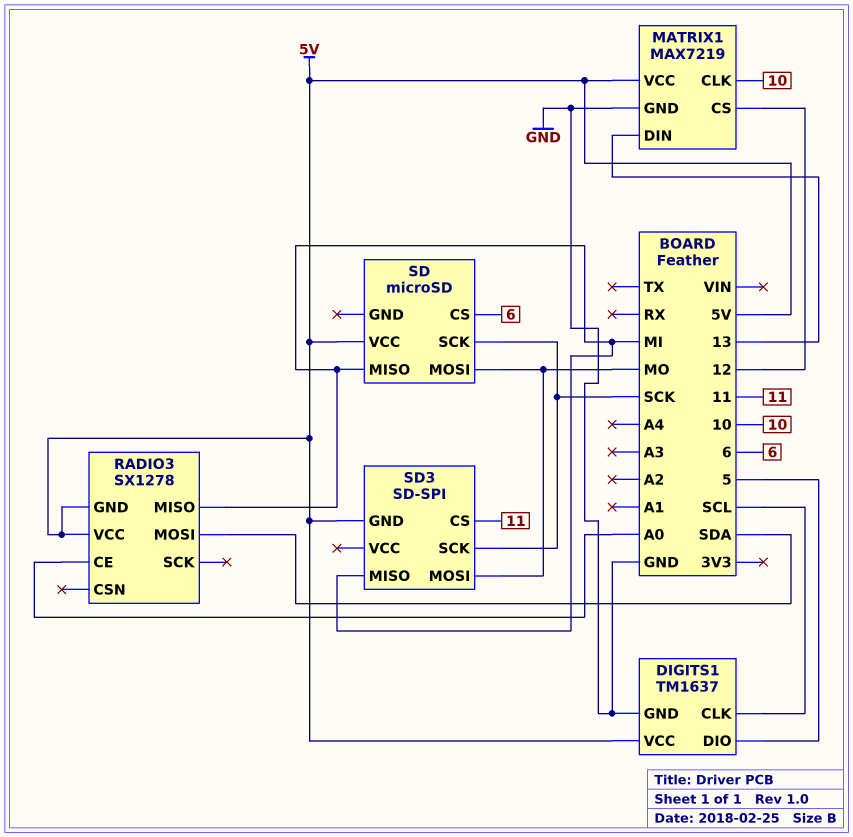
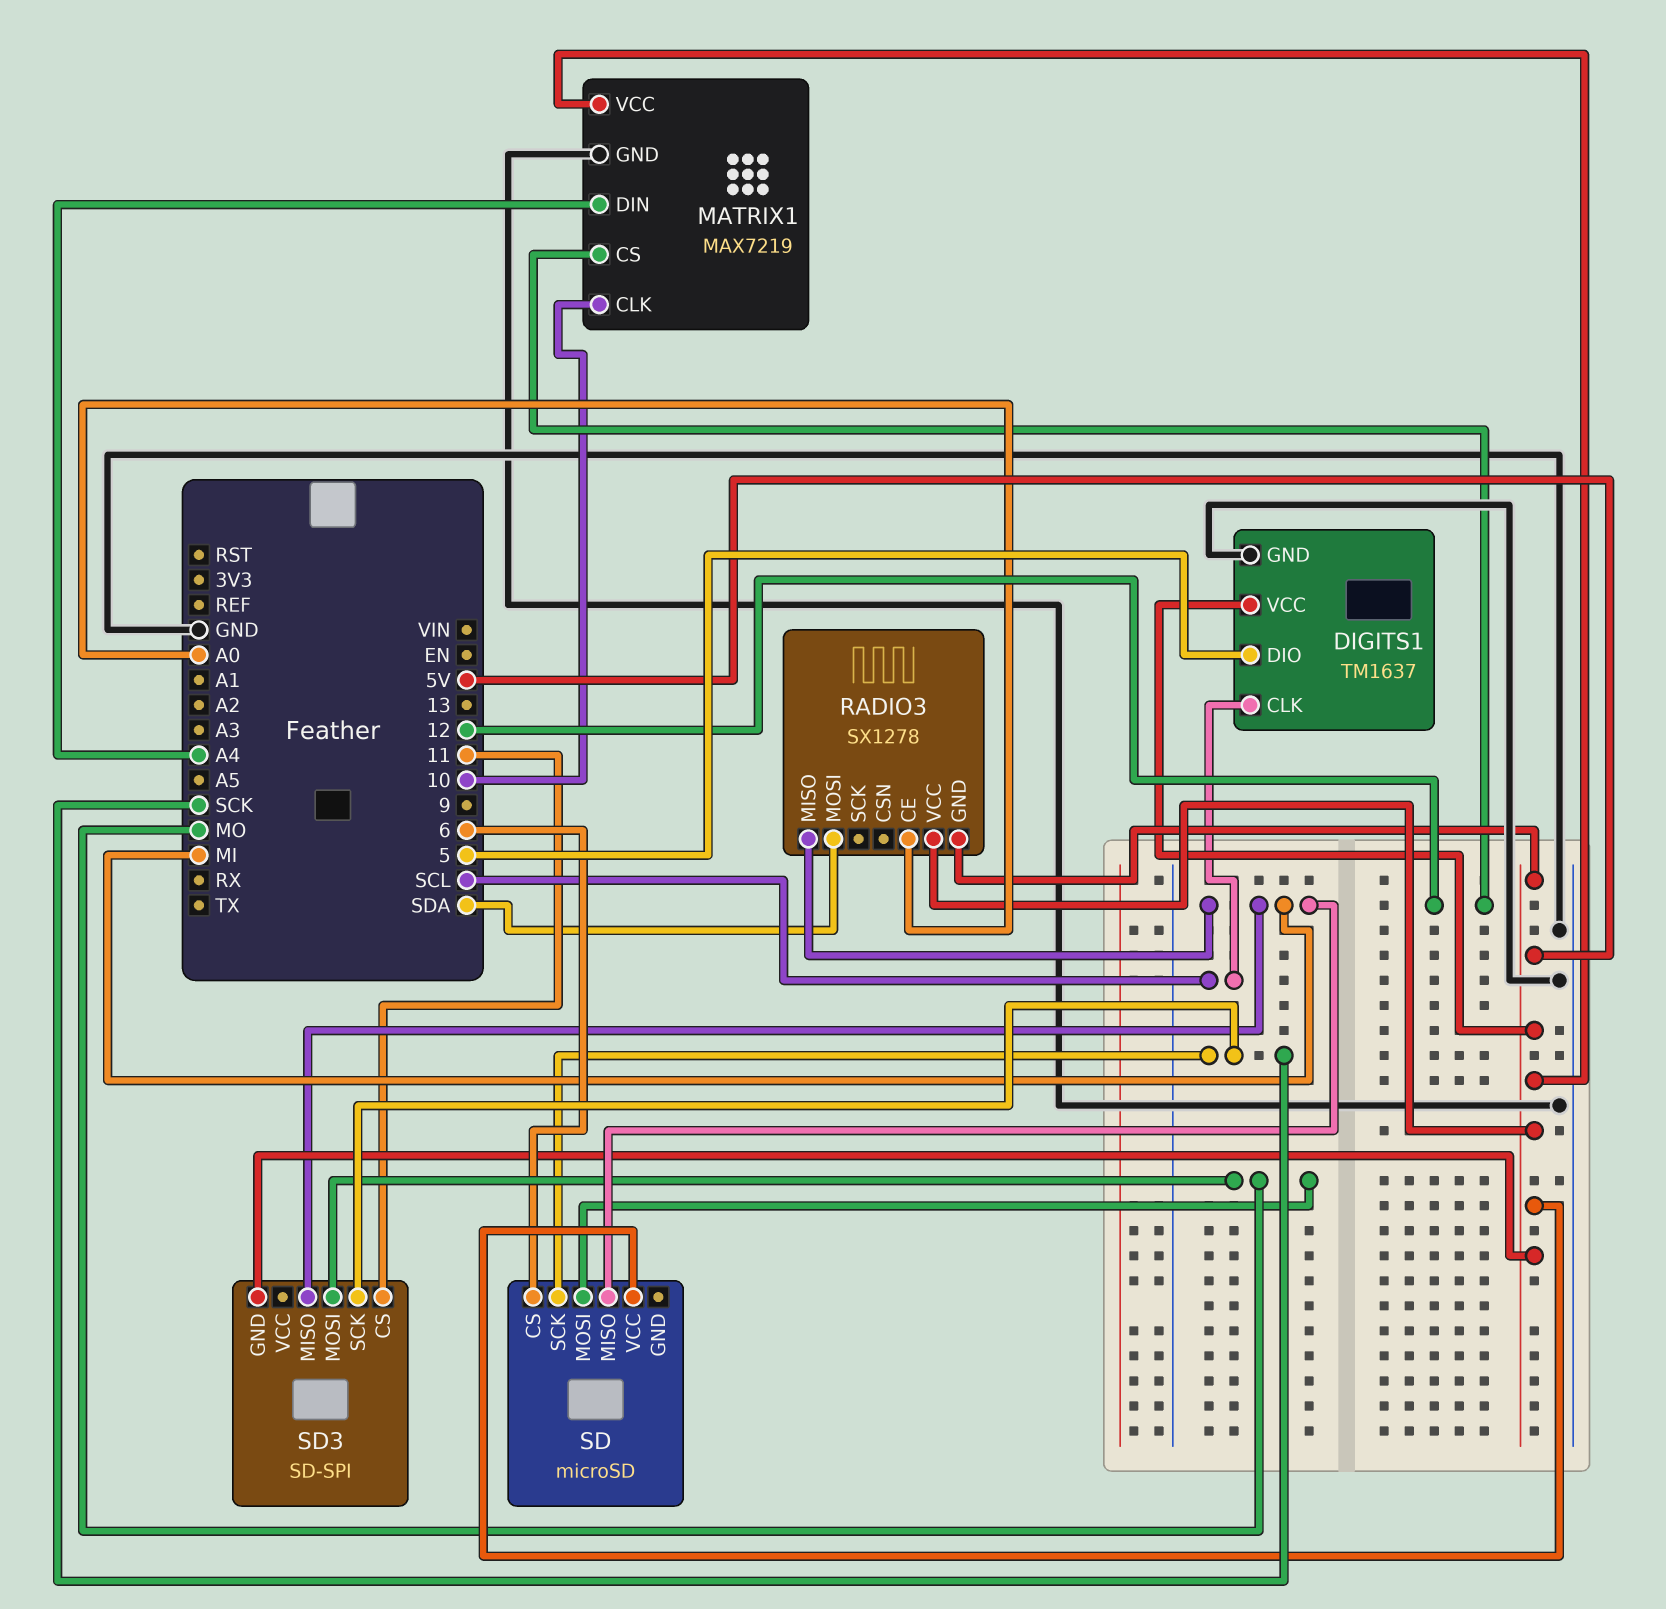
MATRIX1 pin DIN: 13 -> A4

